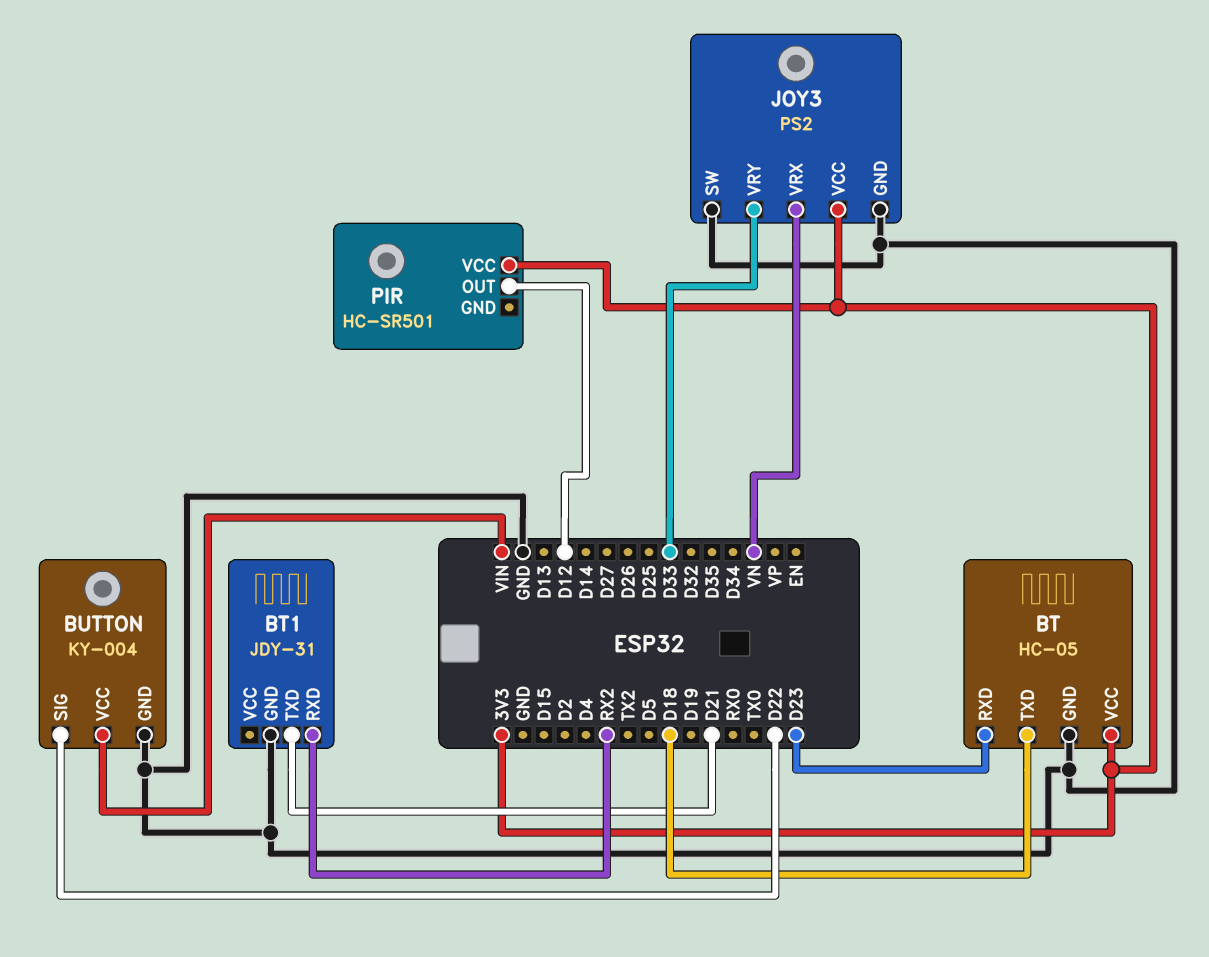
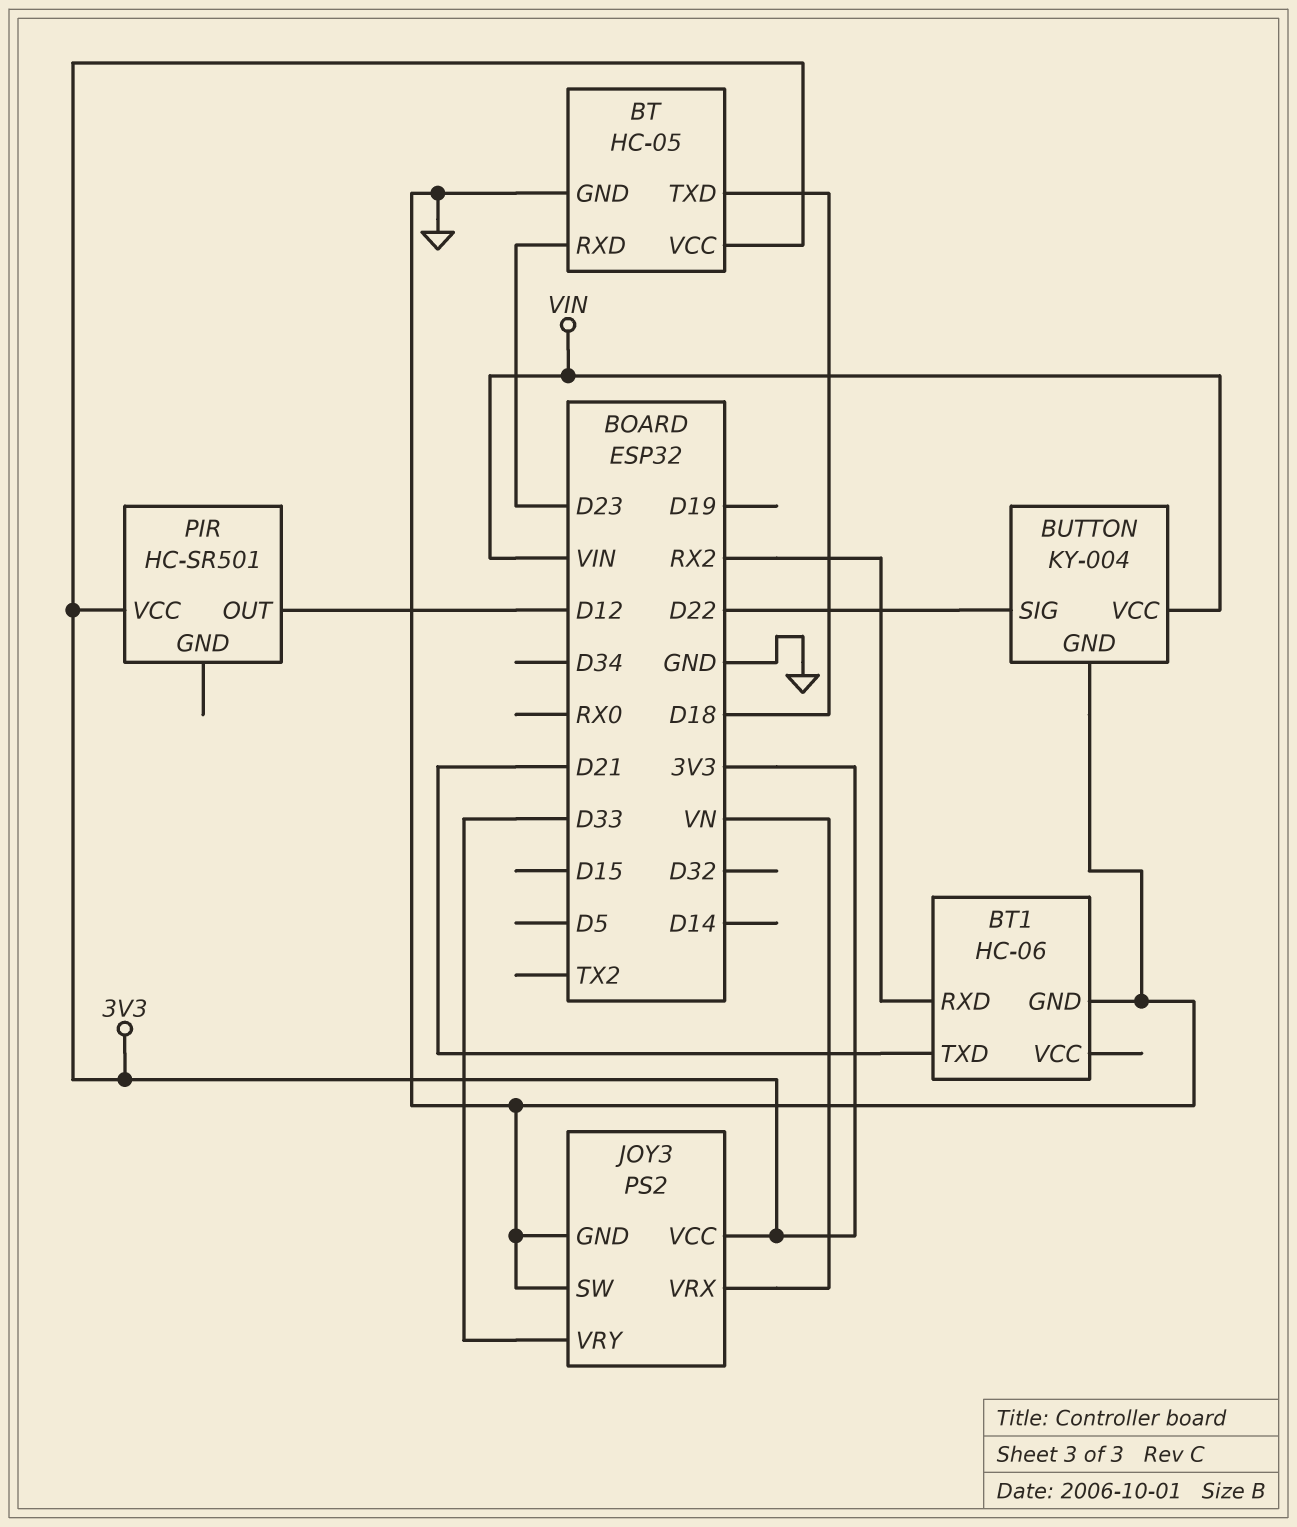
BT1: JDY-31 -> HC-06

